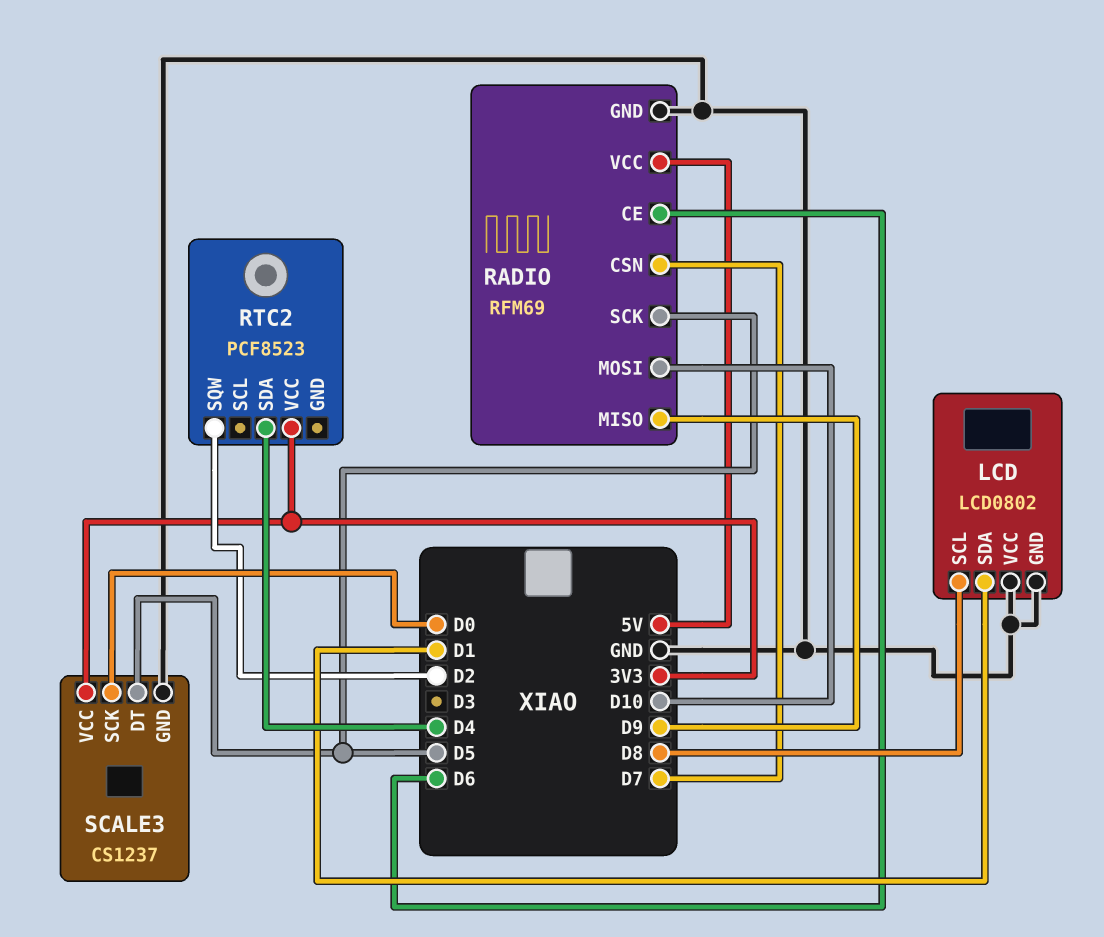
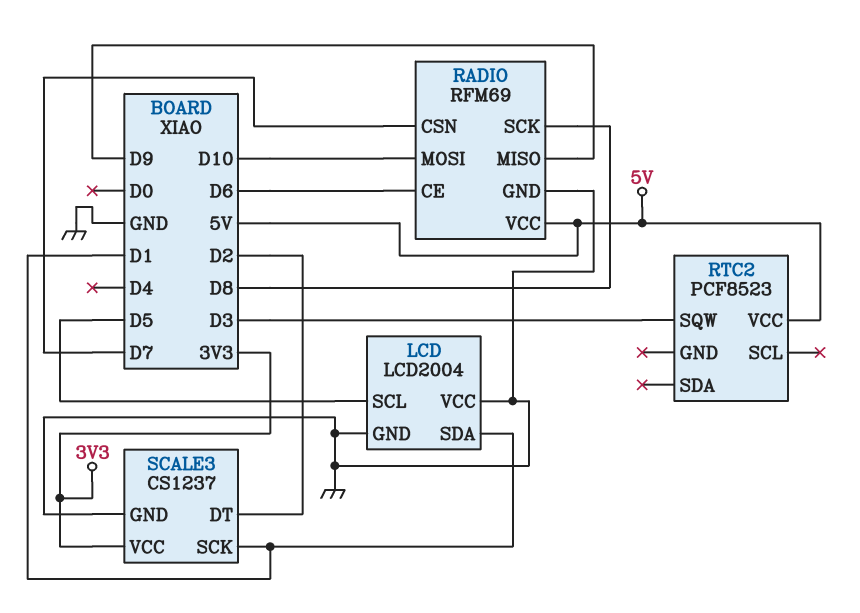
LCD: LCD0802 -> LCD2004
LCD pin SCL: D8 -> D5
RADIO pin SCK: D5 -> D8
RTC2 pin SDA: D4 -> none
RTC2 pin SQW: D2 -> D3
RTC2 pin VCC: 3V3 -> 5V
SCALE3 pin DT: D5 -> D2
SCALE3 pin SCK: D0 -> D1

